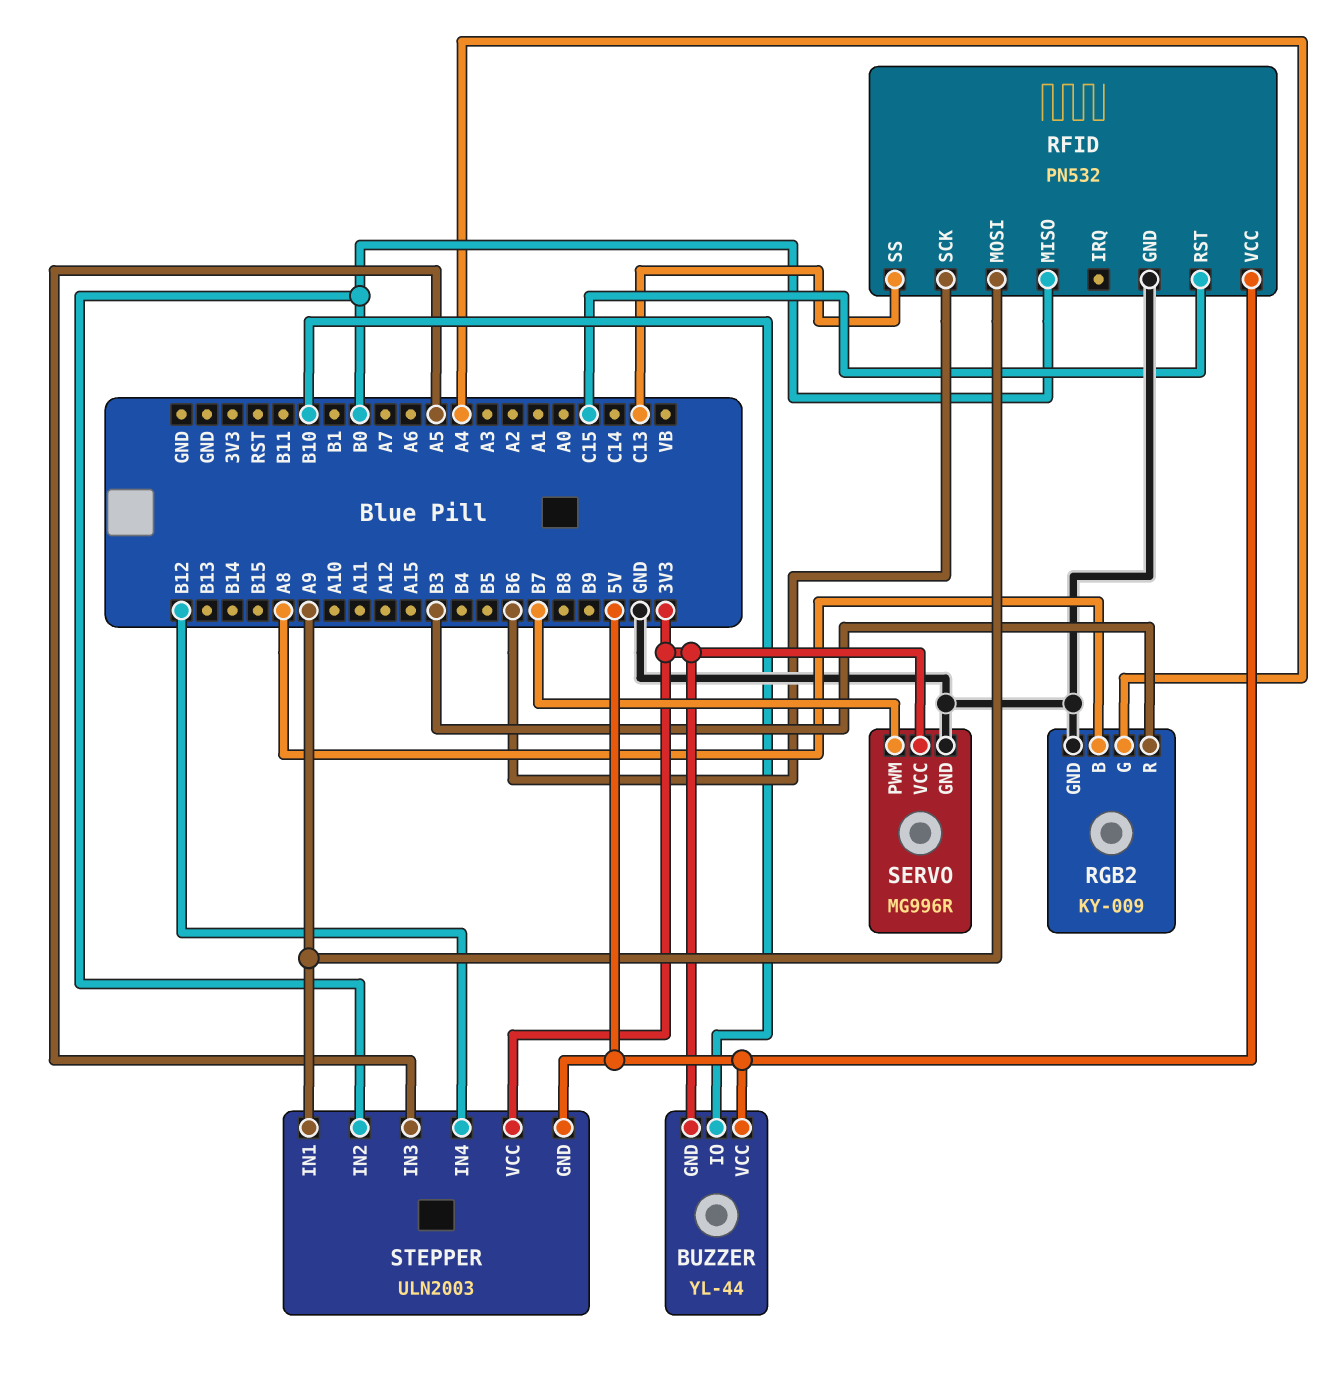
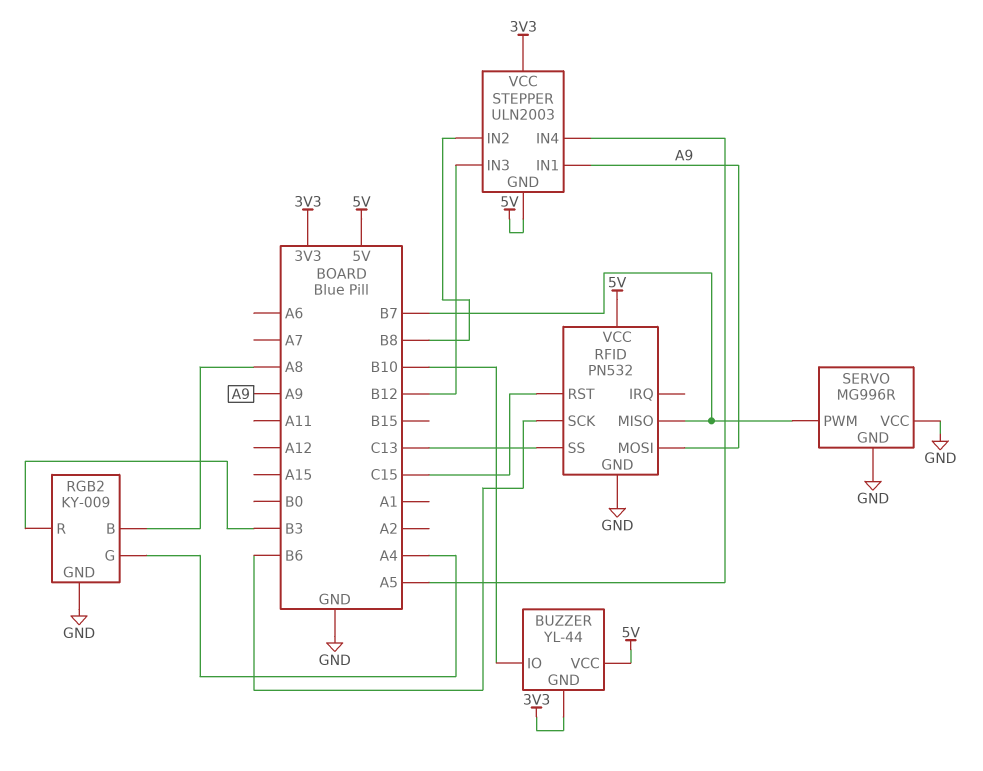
RFID pin MISO: B0 -> B7
SERVO pin VCC: 3V3 -> GND
STEPPER pin IN2: B0 -> B8
STEPPER pin IN3: A5 -> B12
STEPPER pin IN4: B12 -> A5

